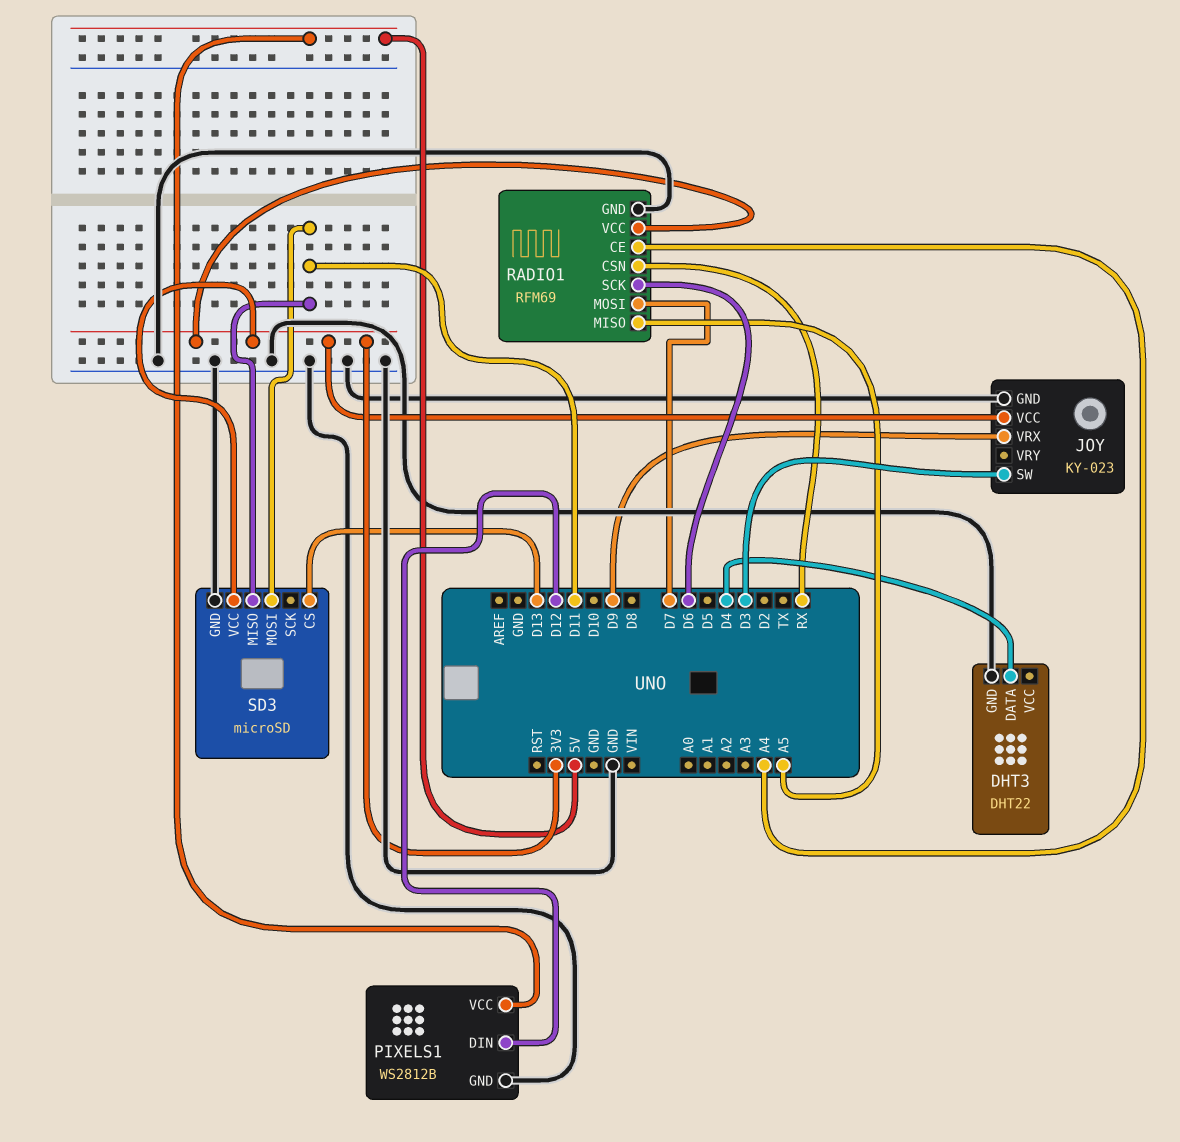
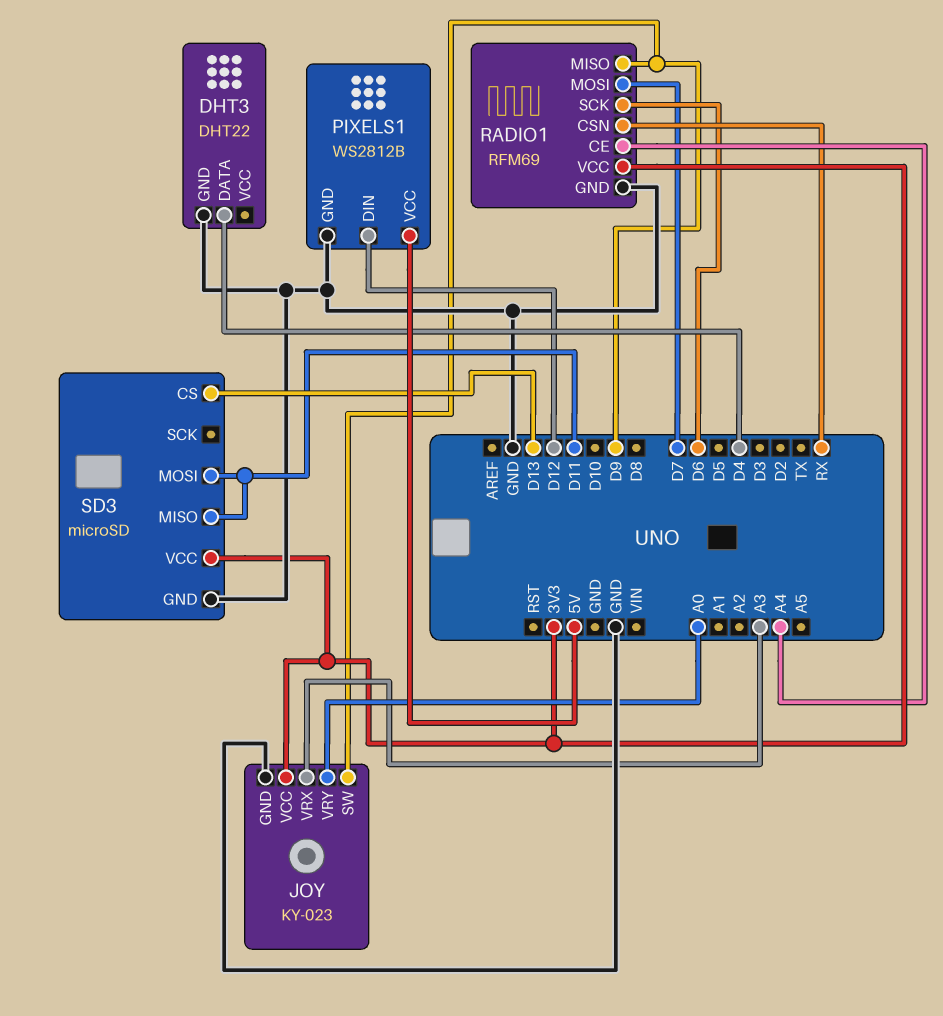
JOY pin SW: D3 -> D9
JOY pin VRX: D9 -> A3
JOY pin VRY: none -> A0
RADIO1 pin MISO: A5 -> D9

